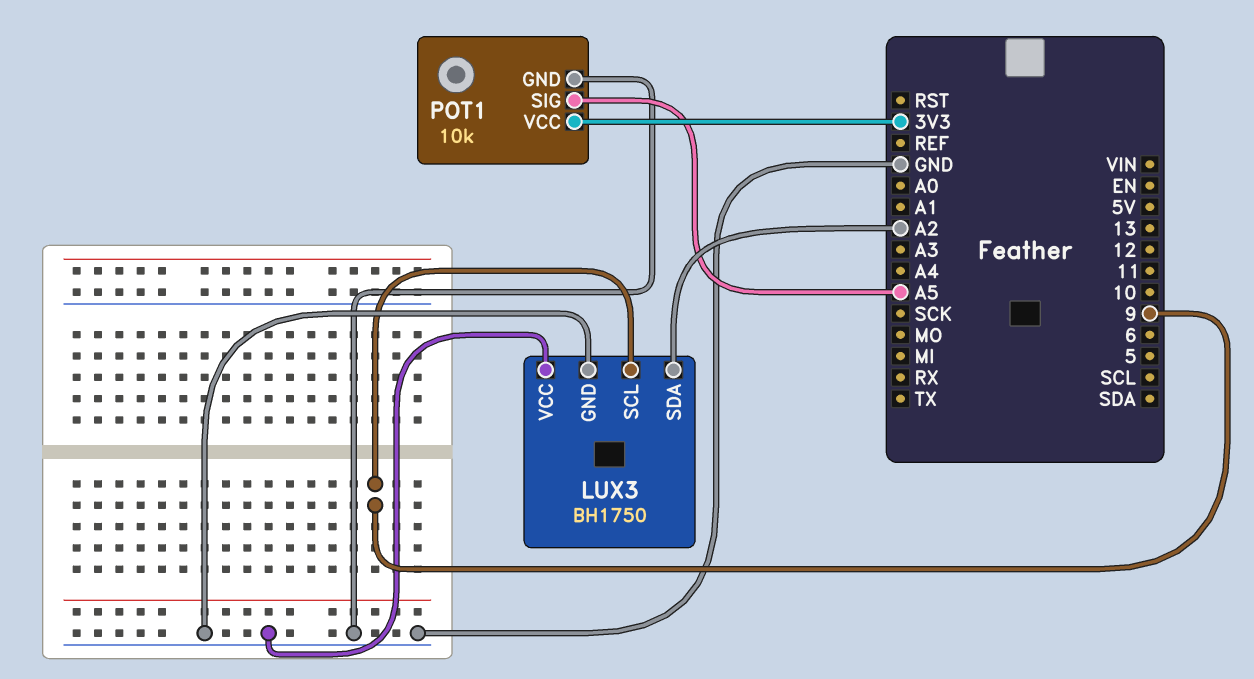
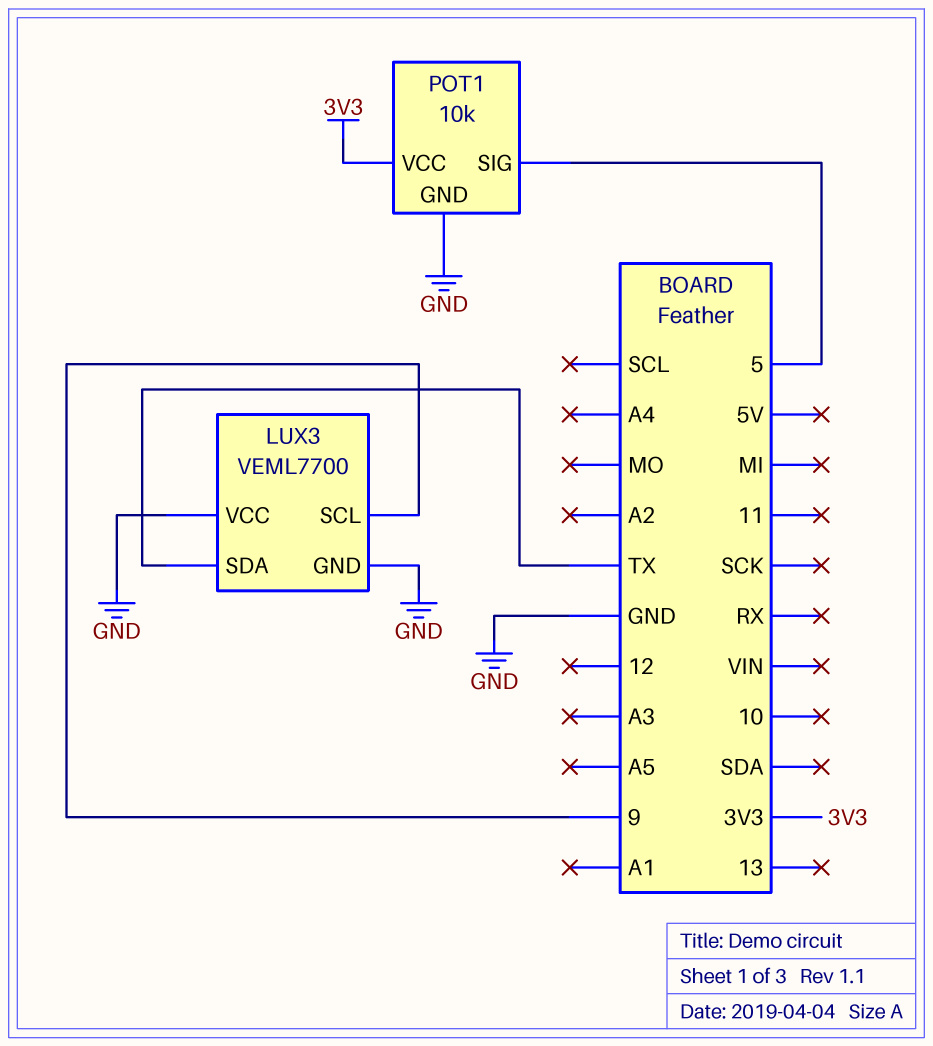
LUX3: BH1750 -> VEML7700
LUX3 pin SDA: A2 -> TX
POT1 pin SIG: A5 -> 5

